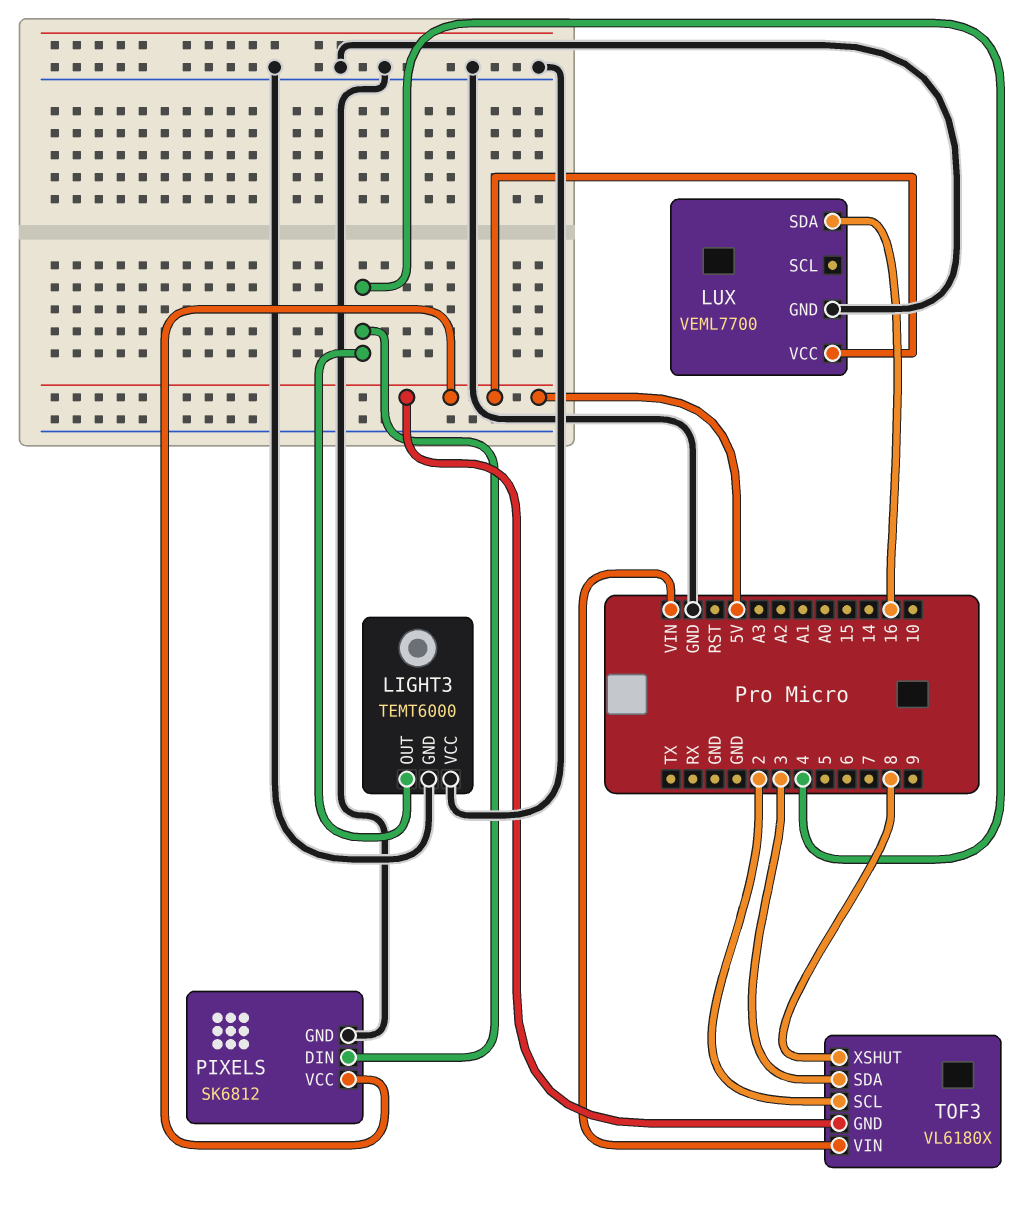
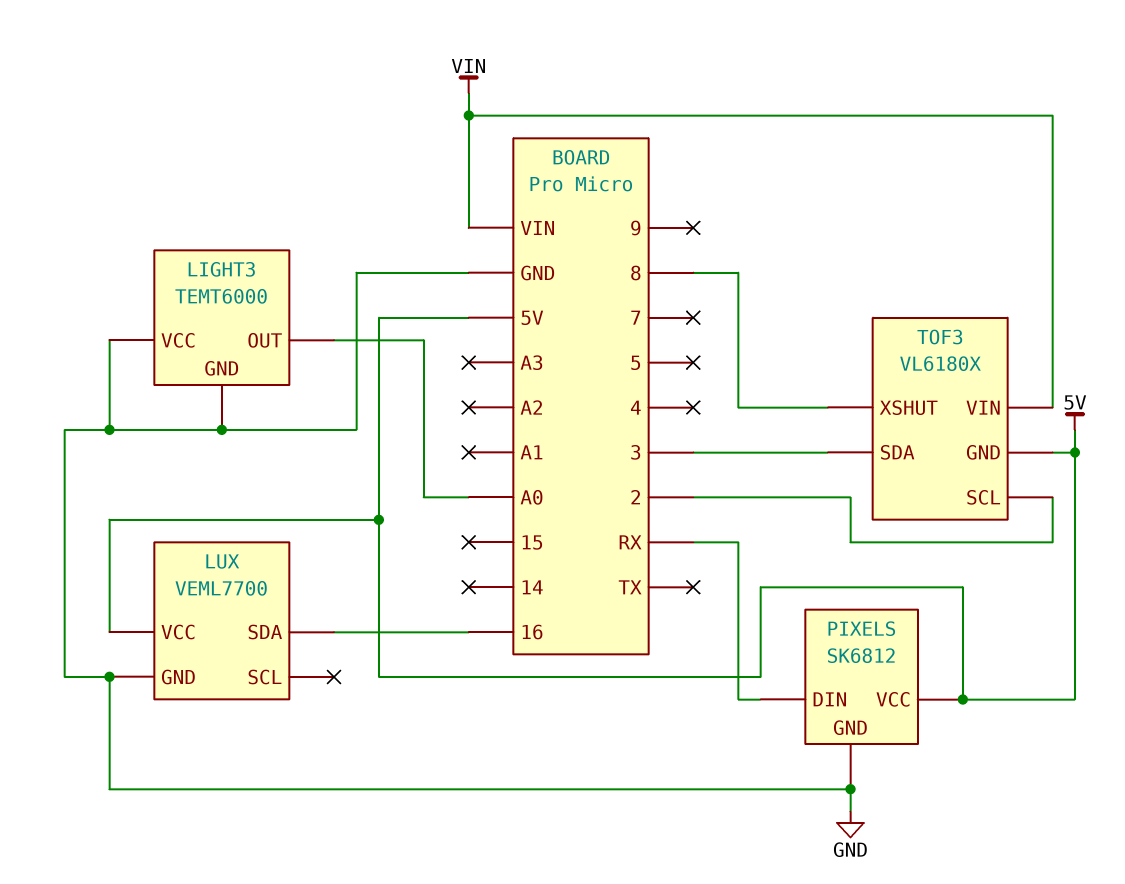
LIGHT3 pin OUT: 4 -> A0
PIXELS pin DIN: 4 -> RX

